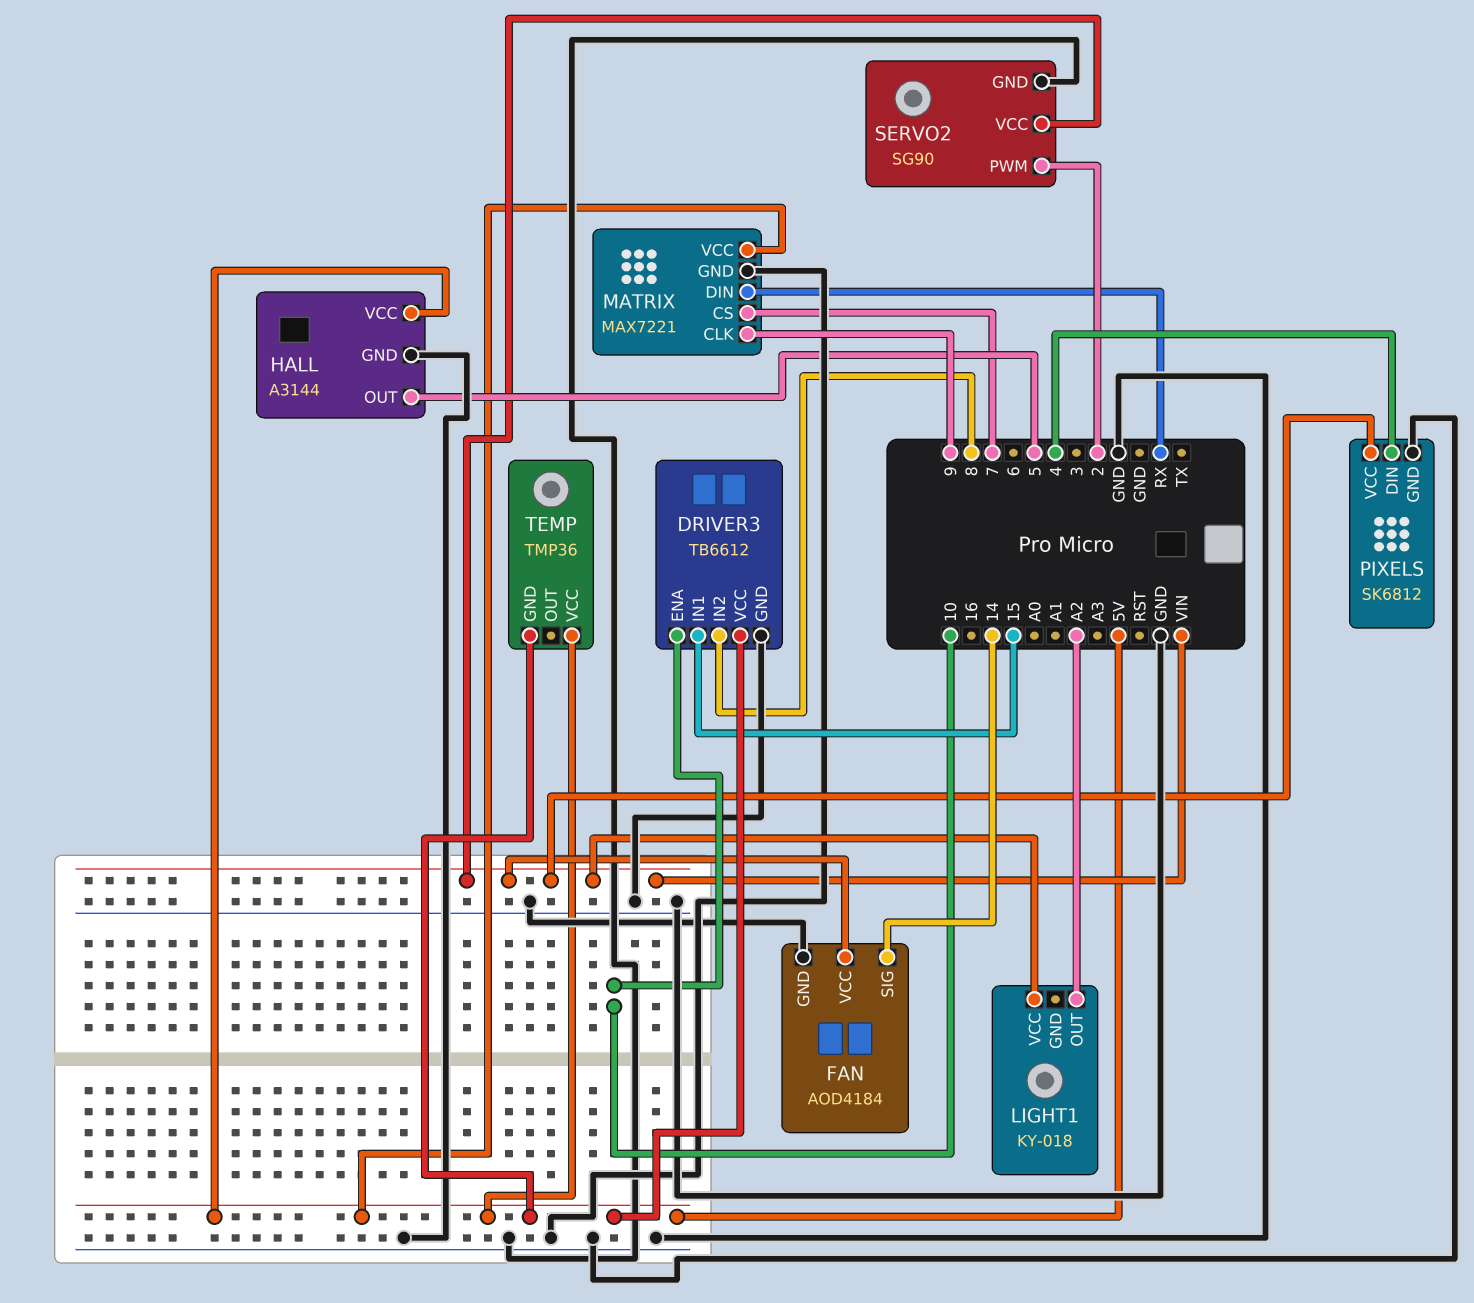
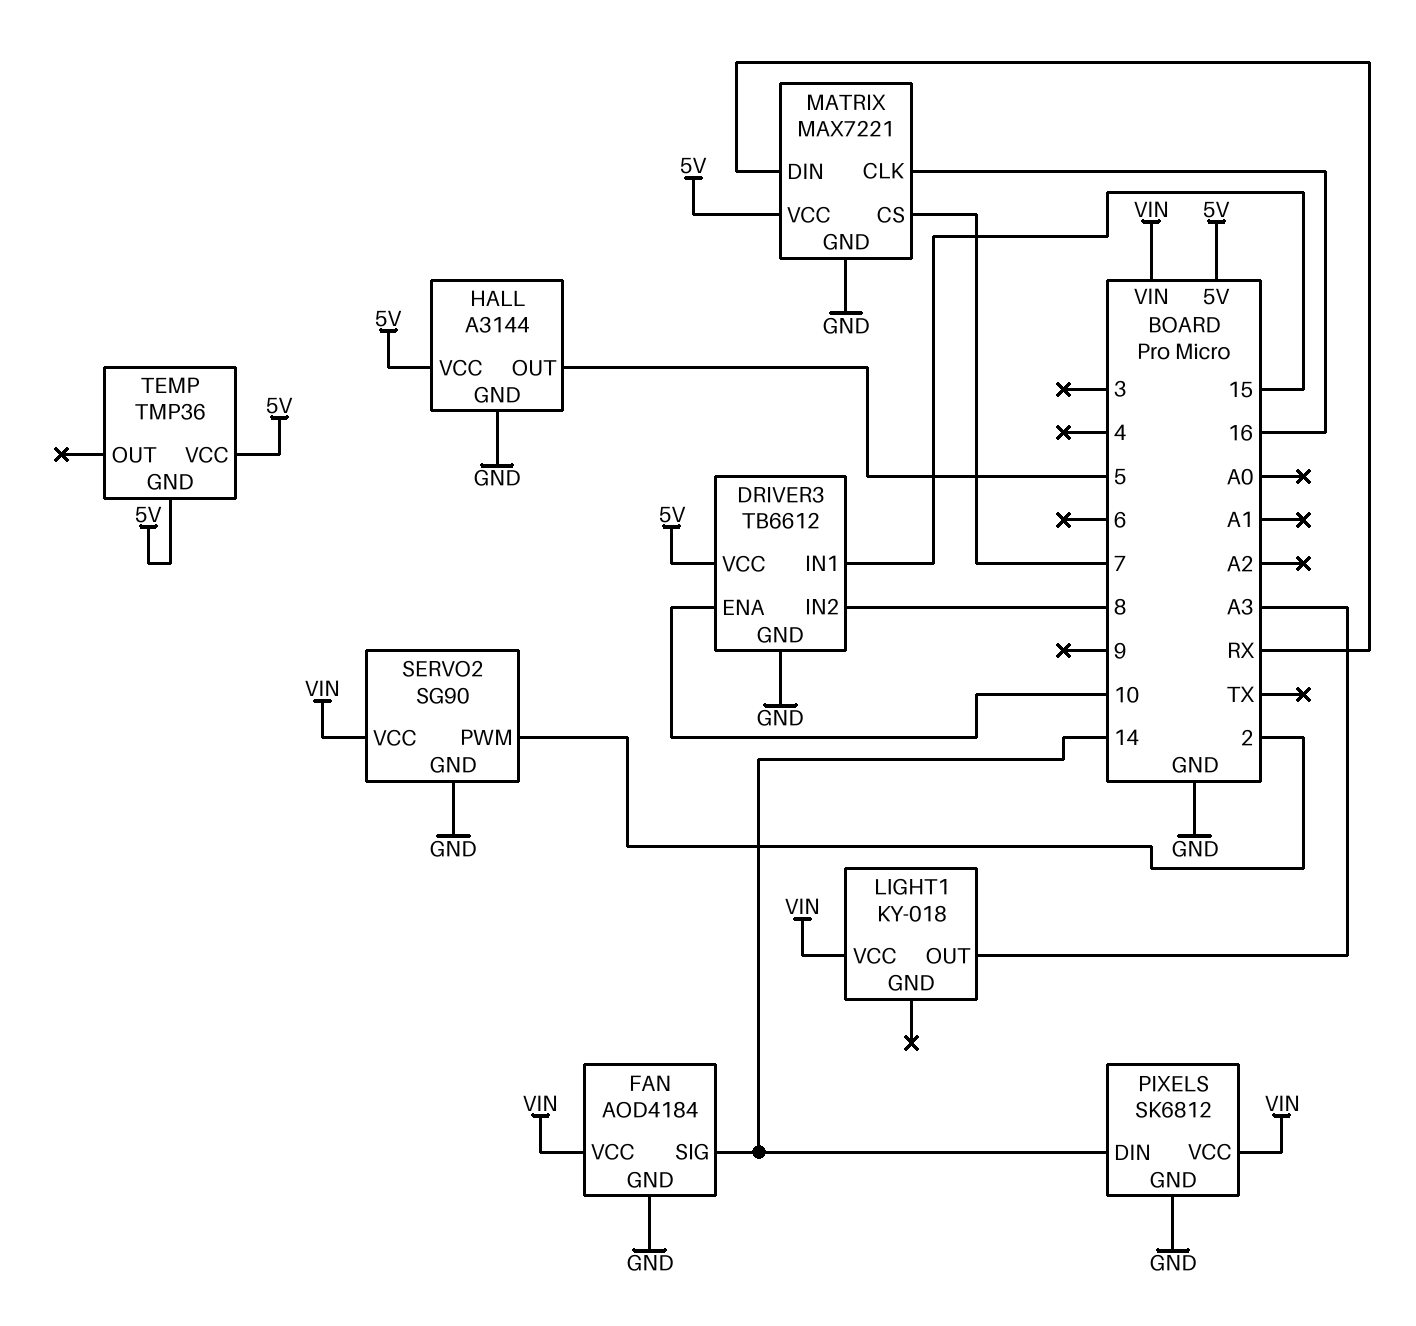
LIGHT1 pin OUT: A2 -> A3
MATRIX pin CLK: 9 -> 16
PIXELS pin DIN: 4 -> 14

